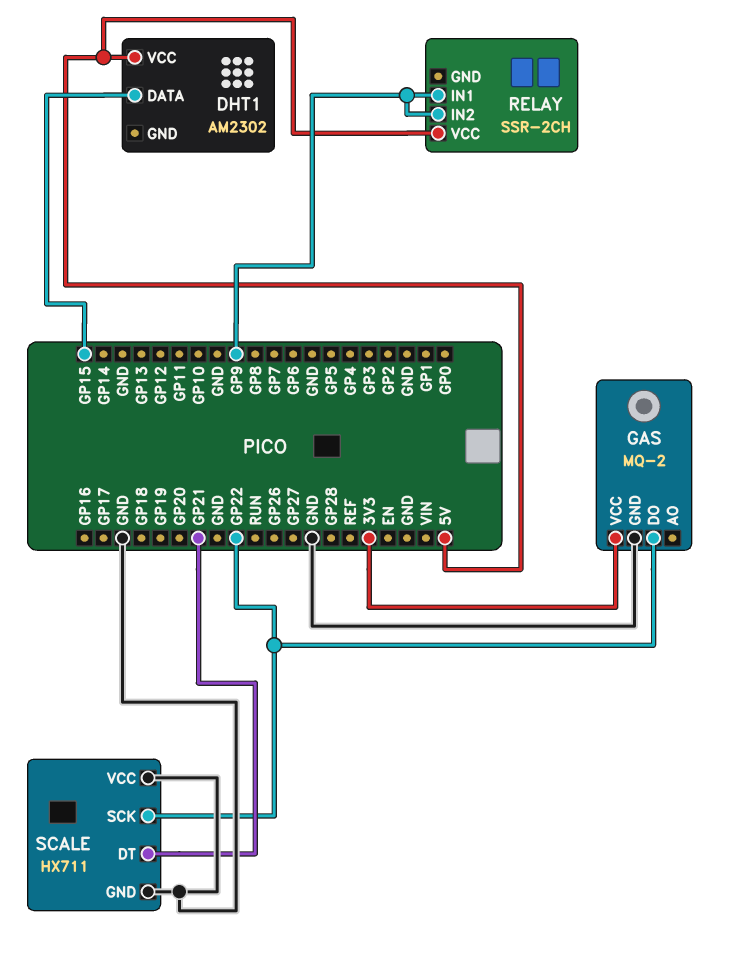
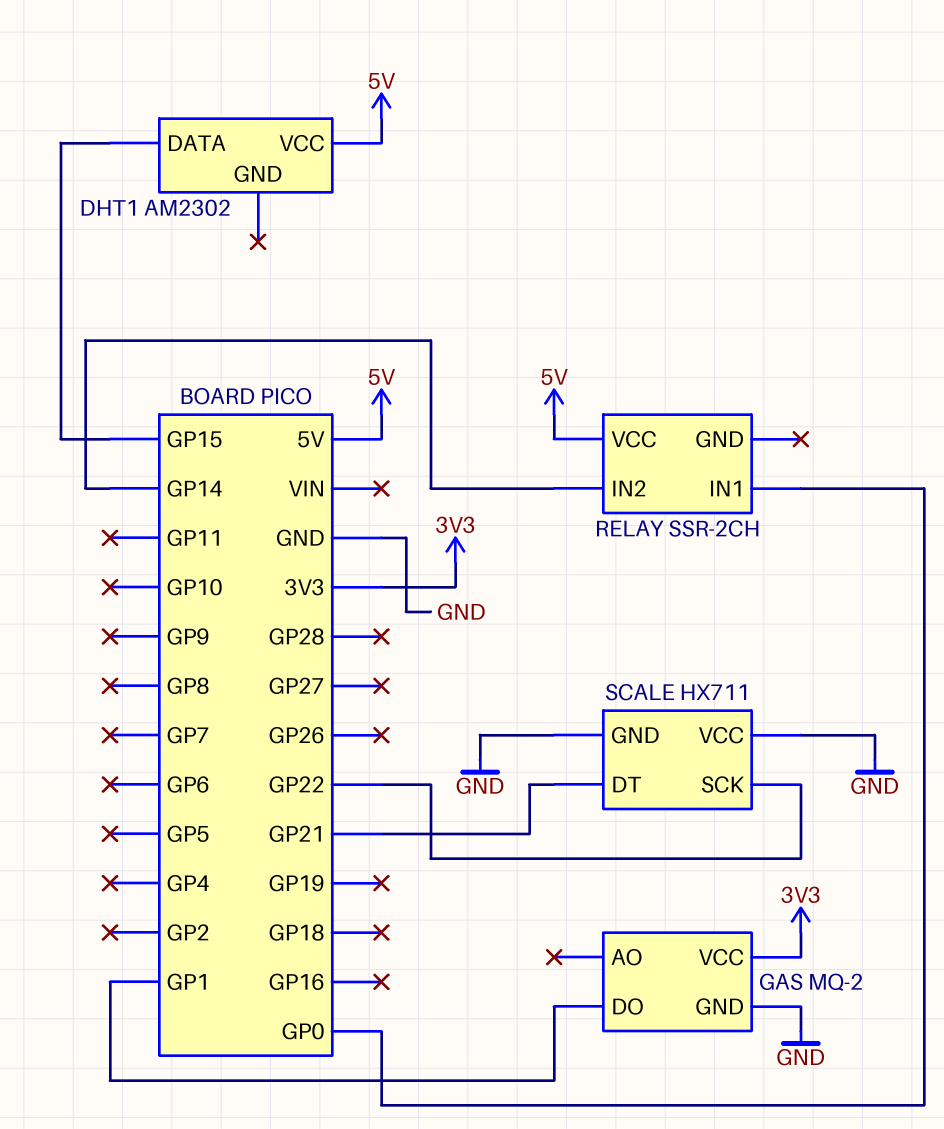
GAS pin DO: GP22 -> GP1
RELAY pin IN1: GP9 -> GP0
RELAY pin IN2: GP9 -> GP14

